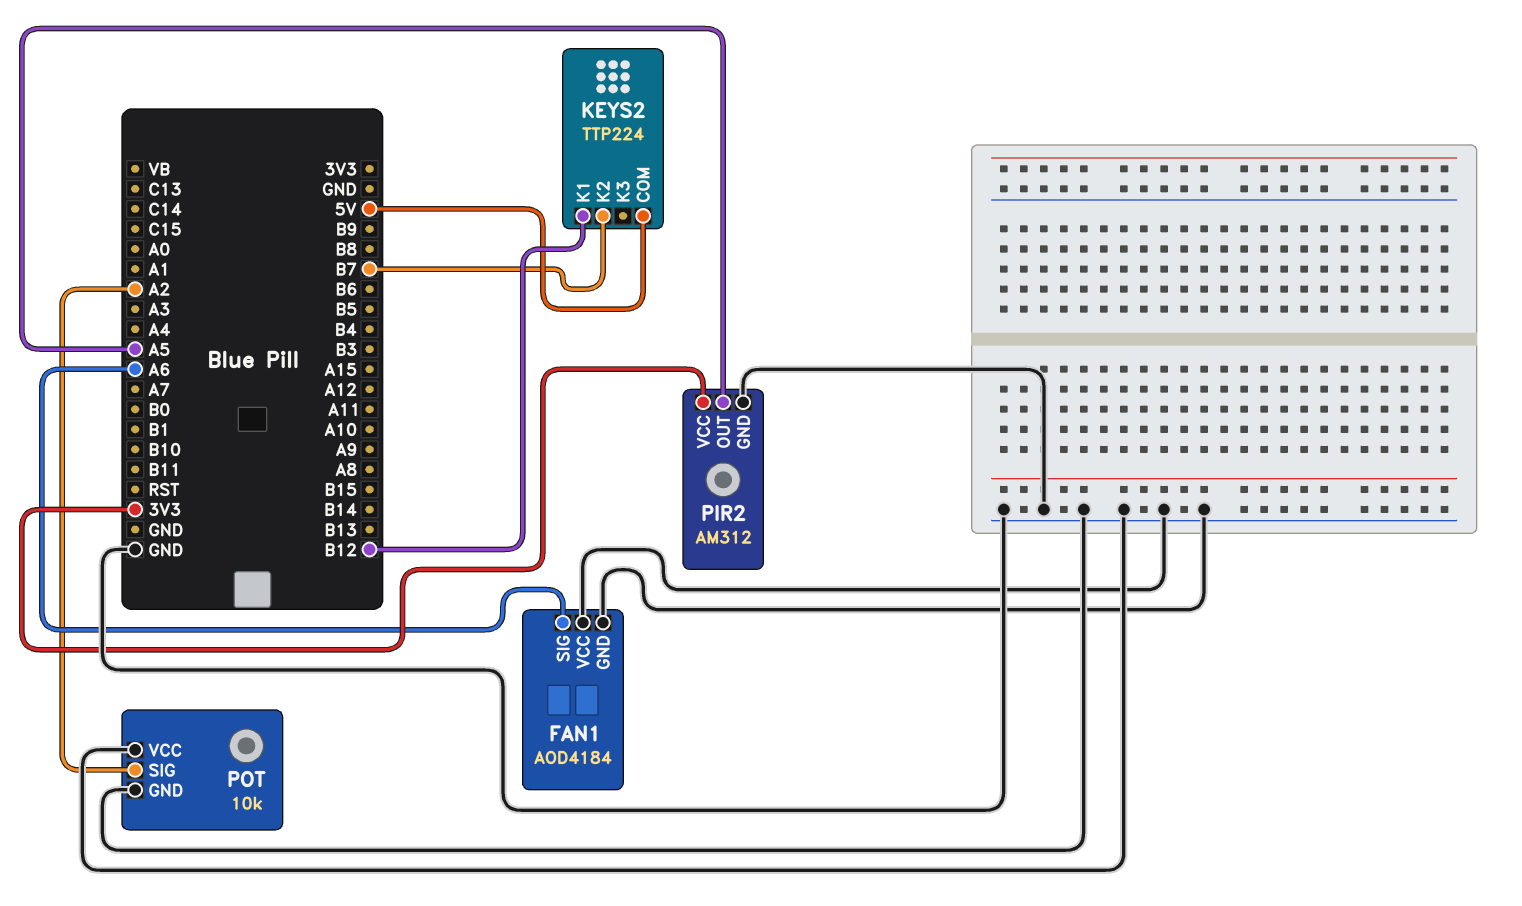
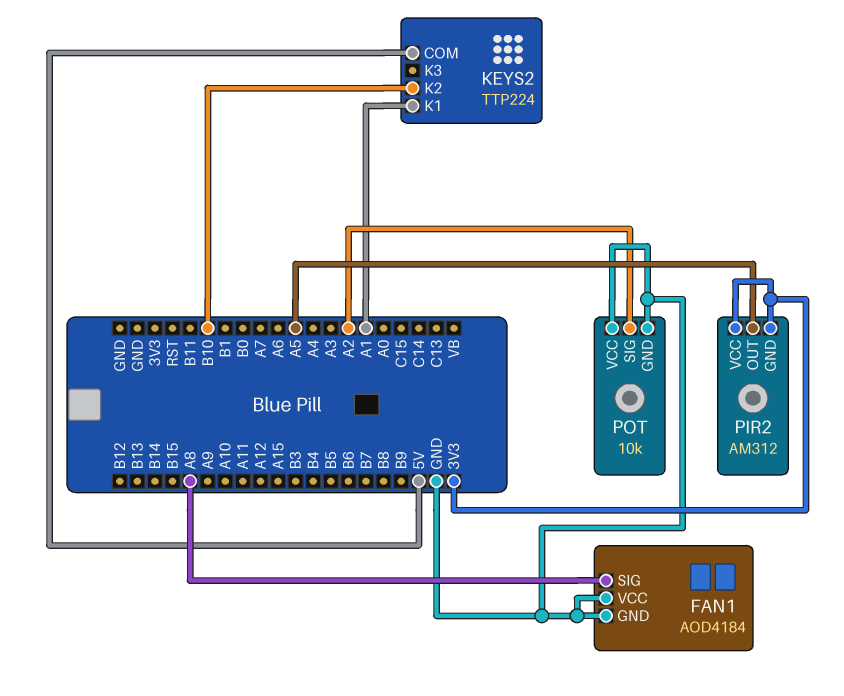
FAN1 pin SIG: A6 -> A8
KEYS2 pin K1: B12 -> A1
KEYS2 pin K2: B7 -> B10
PIR2 pin GND: GND -> 3V3

